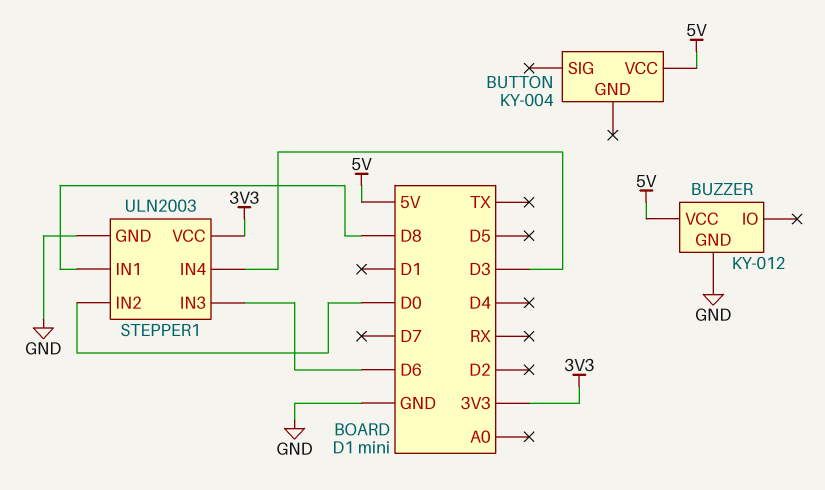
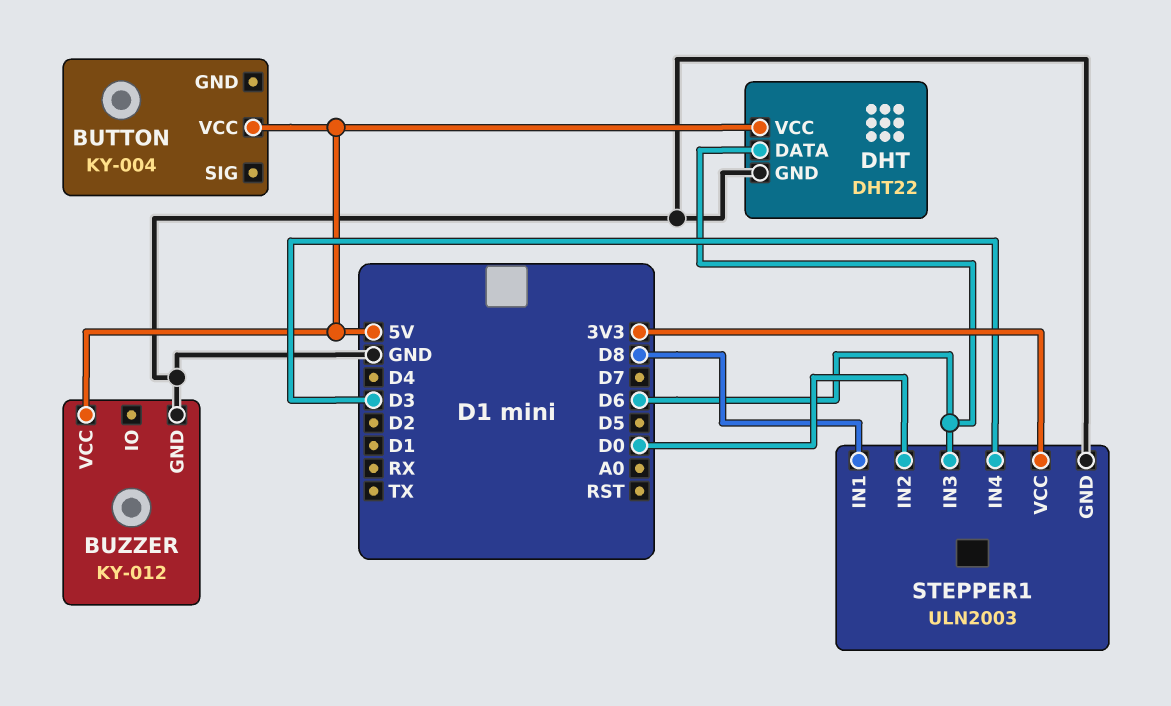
DHT: none -> DHT22
DHT pin DATA: none -> D6
DHT pin GND: none -> GND
DHT pin VCC: none -> 5V

